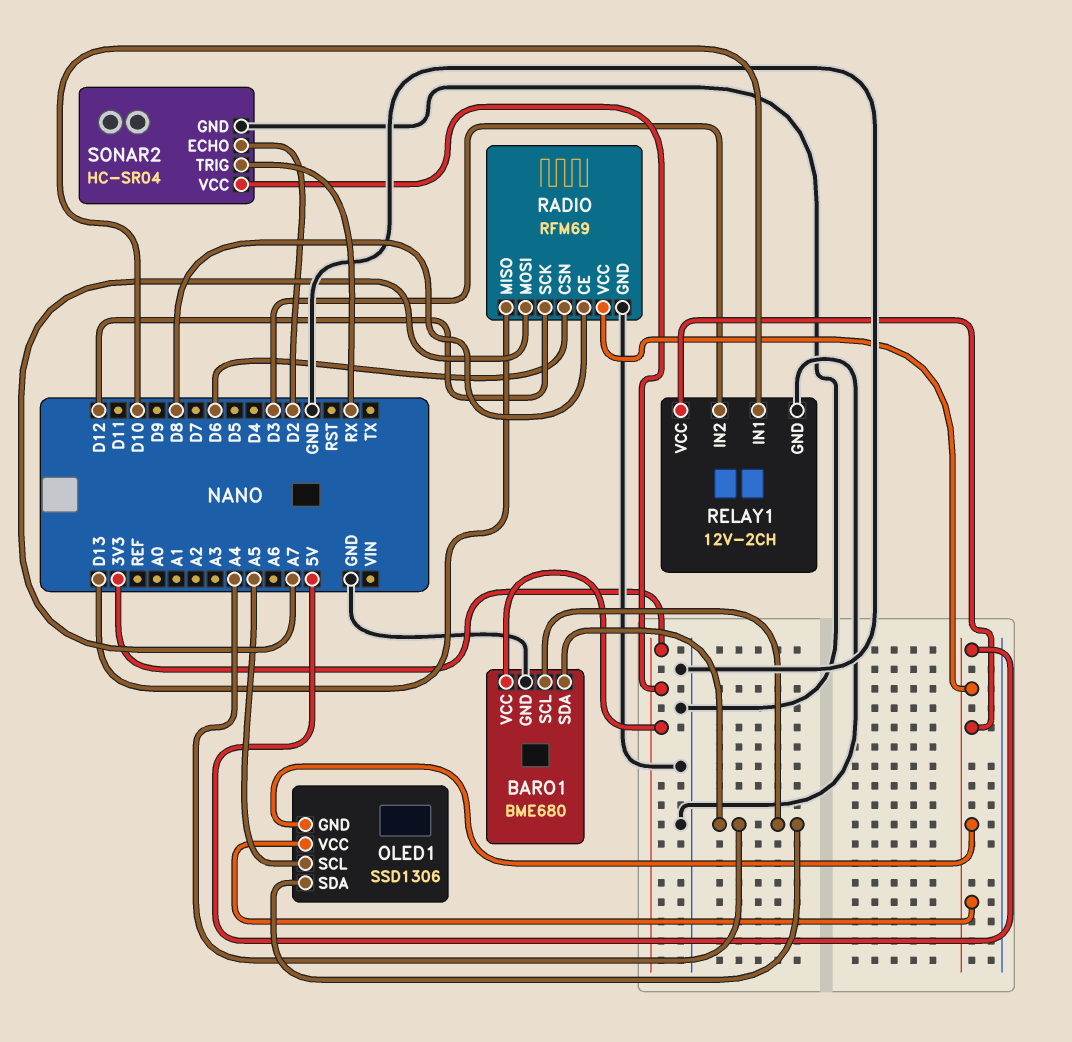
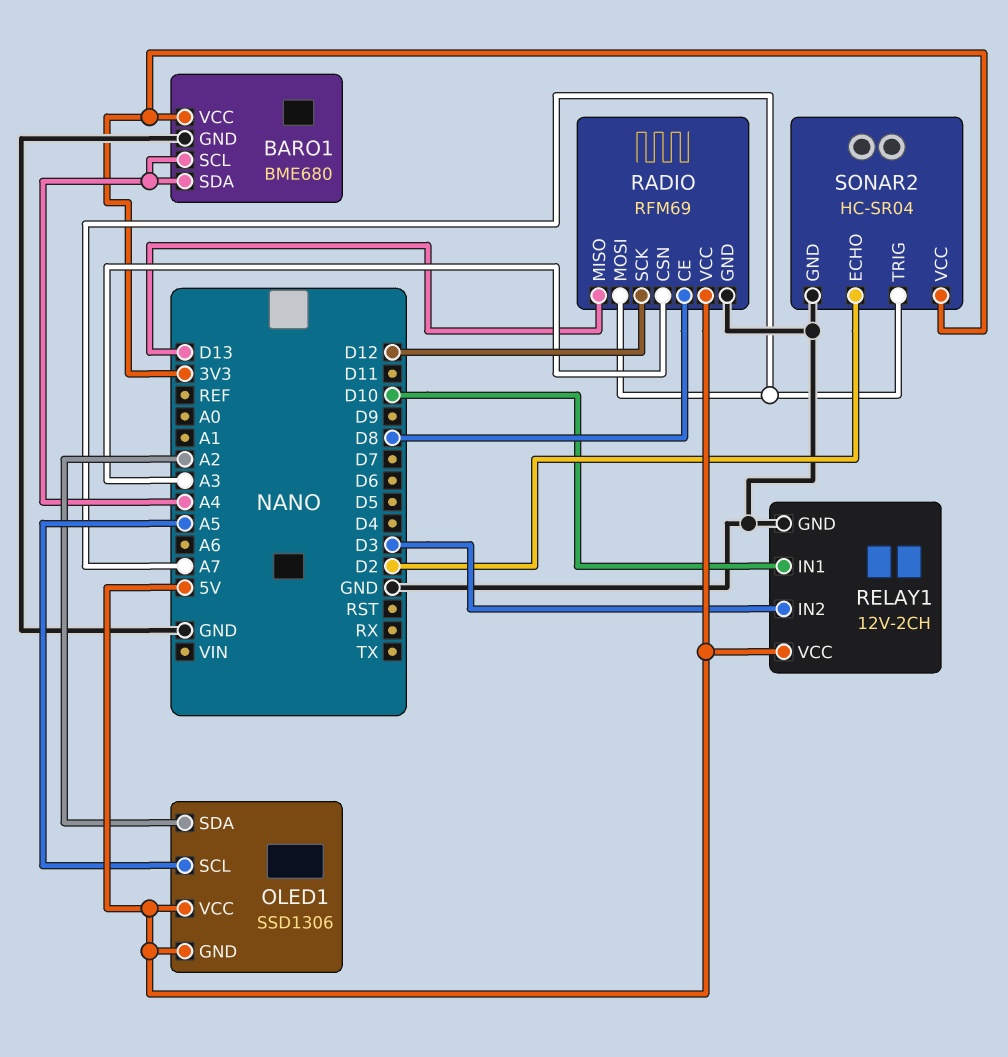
OLED1 pin SDA: A4 -> A2
RADIO pin CSN: D6 -> A3
SONAR2 pin TRIG: RX -> A7

